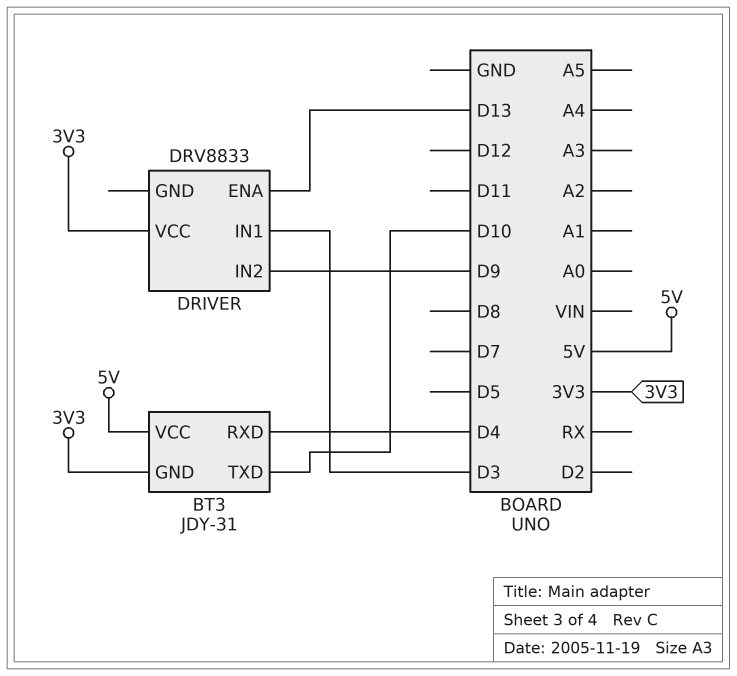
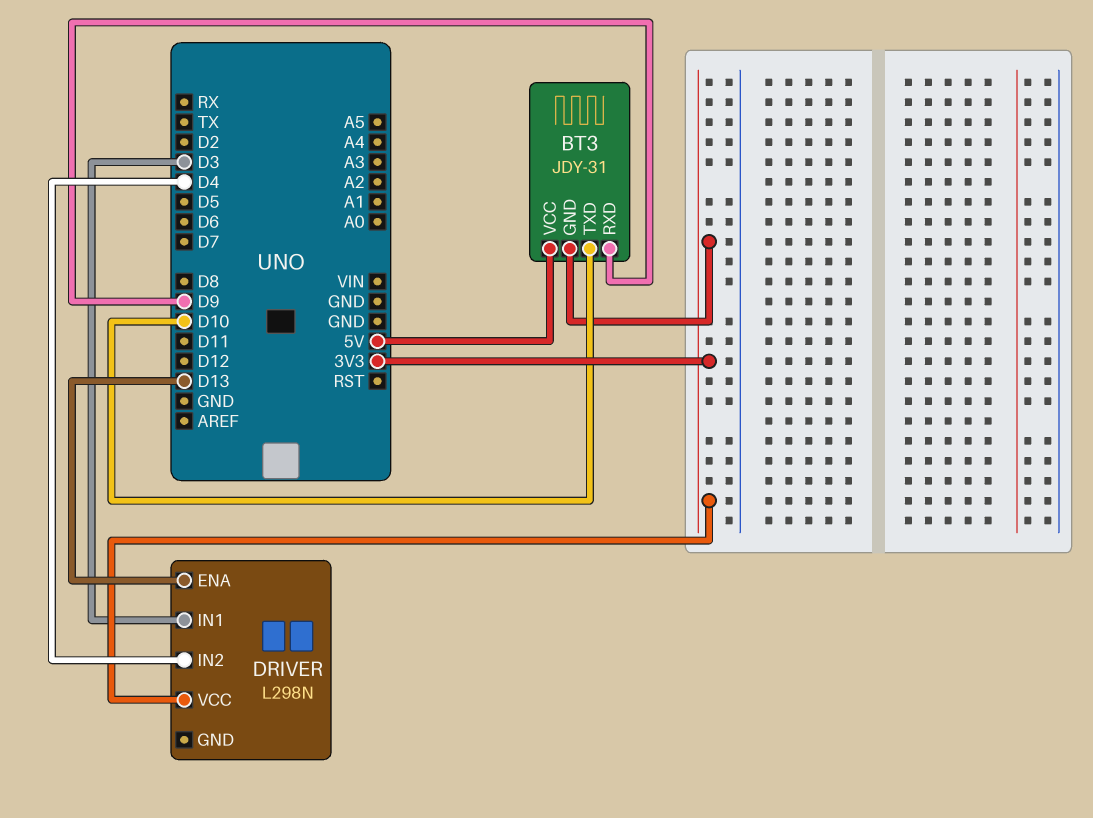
BT3 pin RXD: D4 -> D9
DRIVER: DRV8833 -> L298N
DRIVER pin IN2: D9 -> D4

